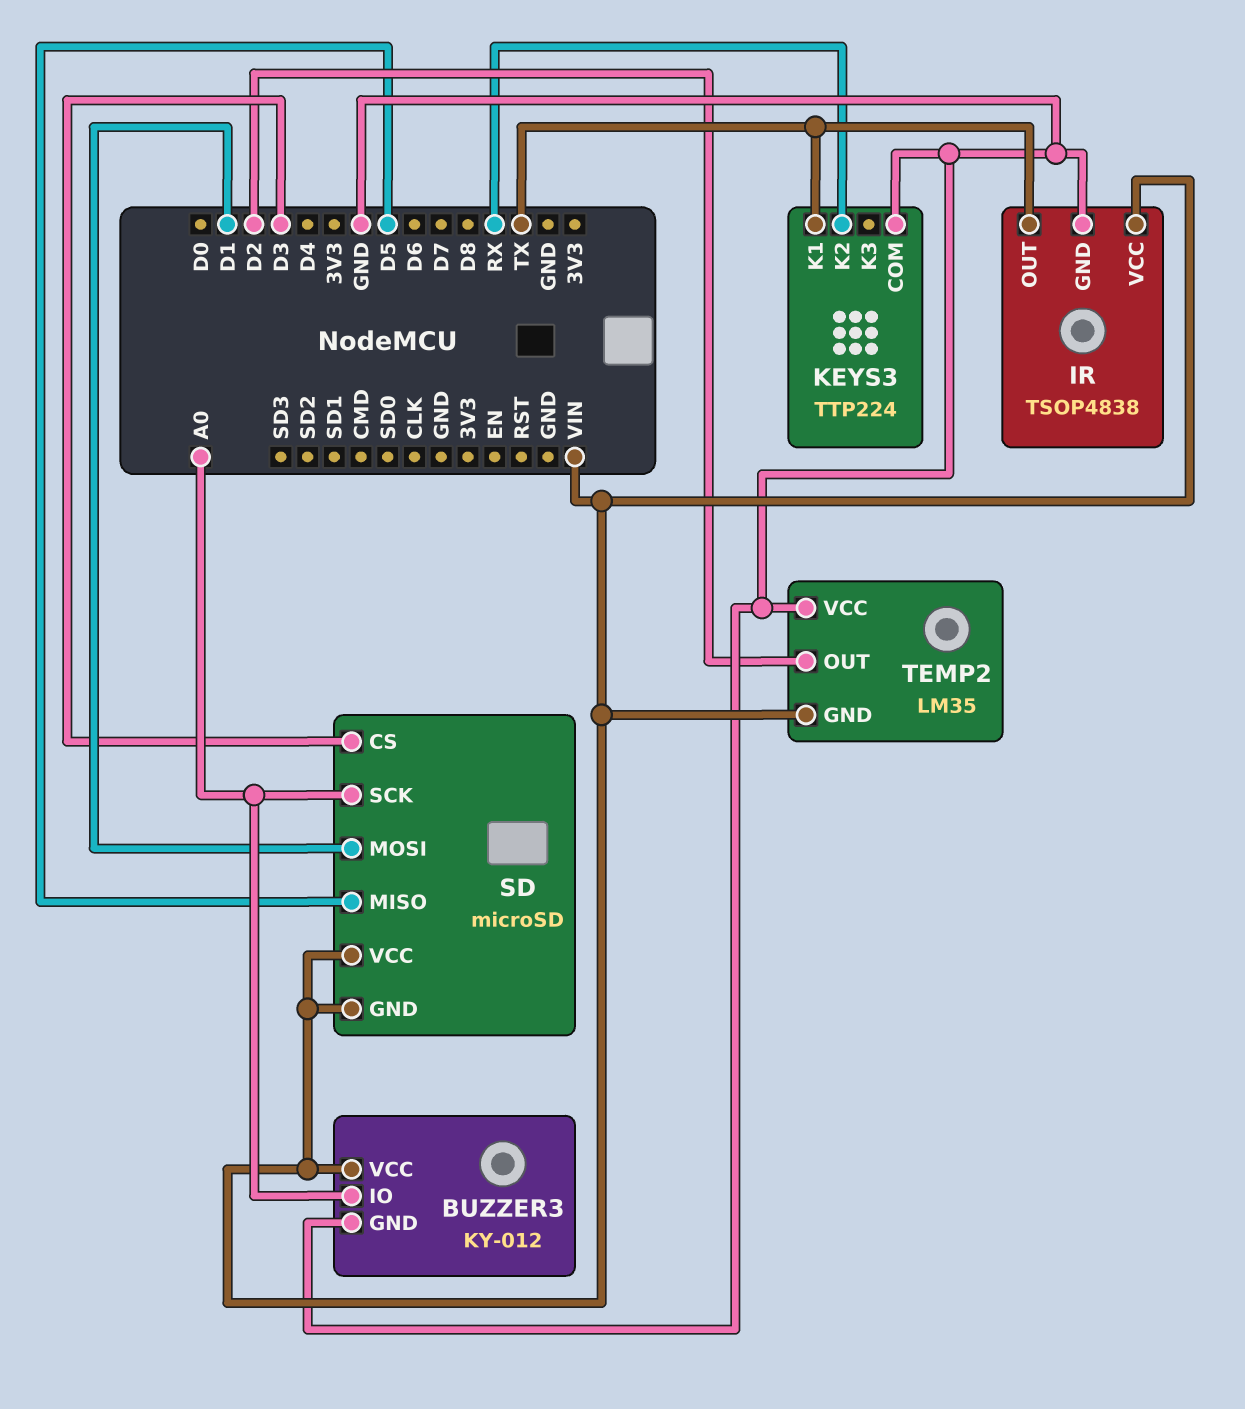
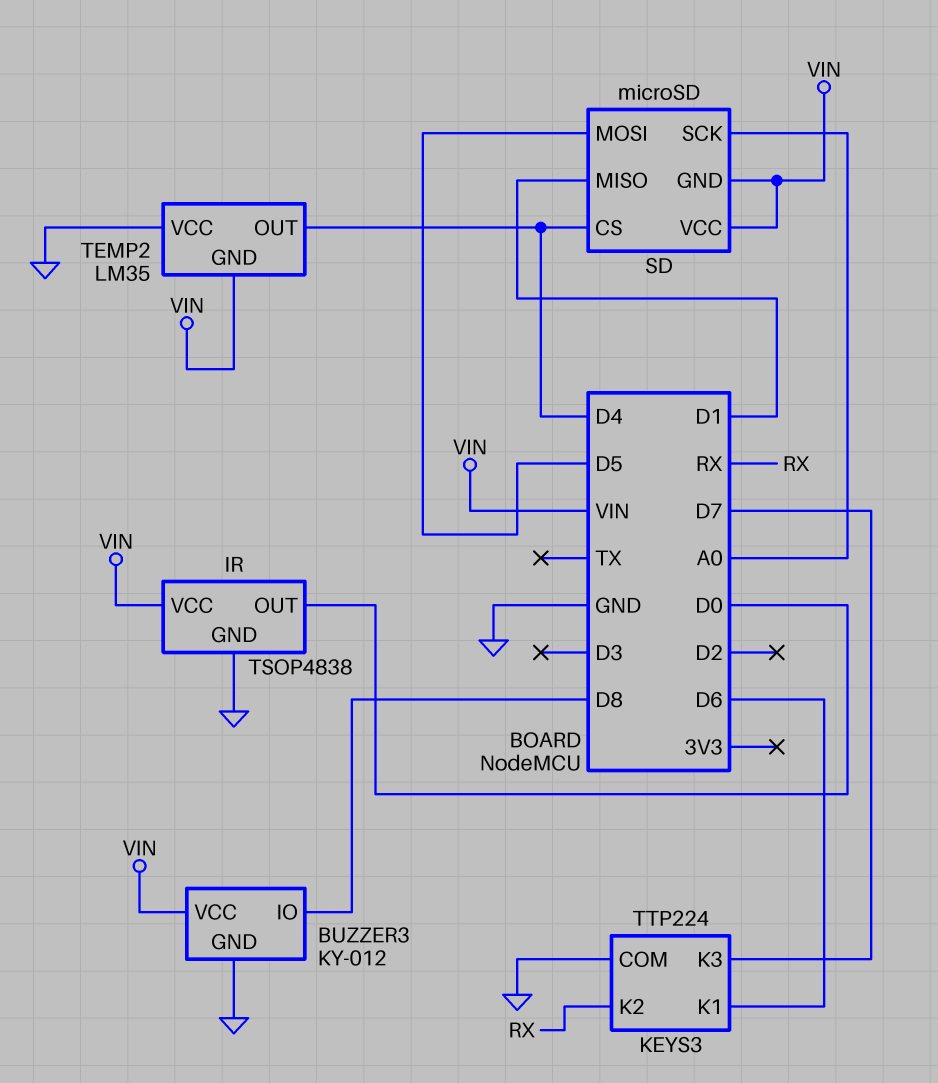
BUZZER3 pin IO: A0 -> D8
IR pin OUT: TX -> D0
KEYS3 pin K1: TX -> D6
KEYS3 pin K3: none -> D7
SD pin CS: D3 -> D4
SD pin MISO: D5 -> D1
SD pin MOSI: D1 -> D5
TEMP2 pin OUT: D2 -> D4

